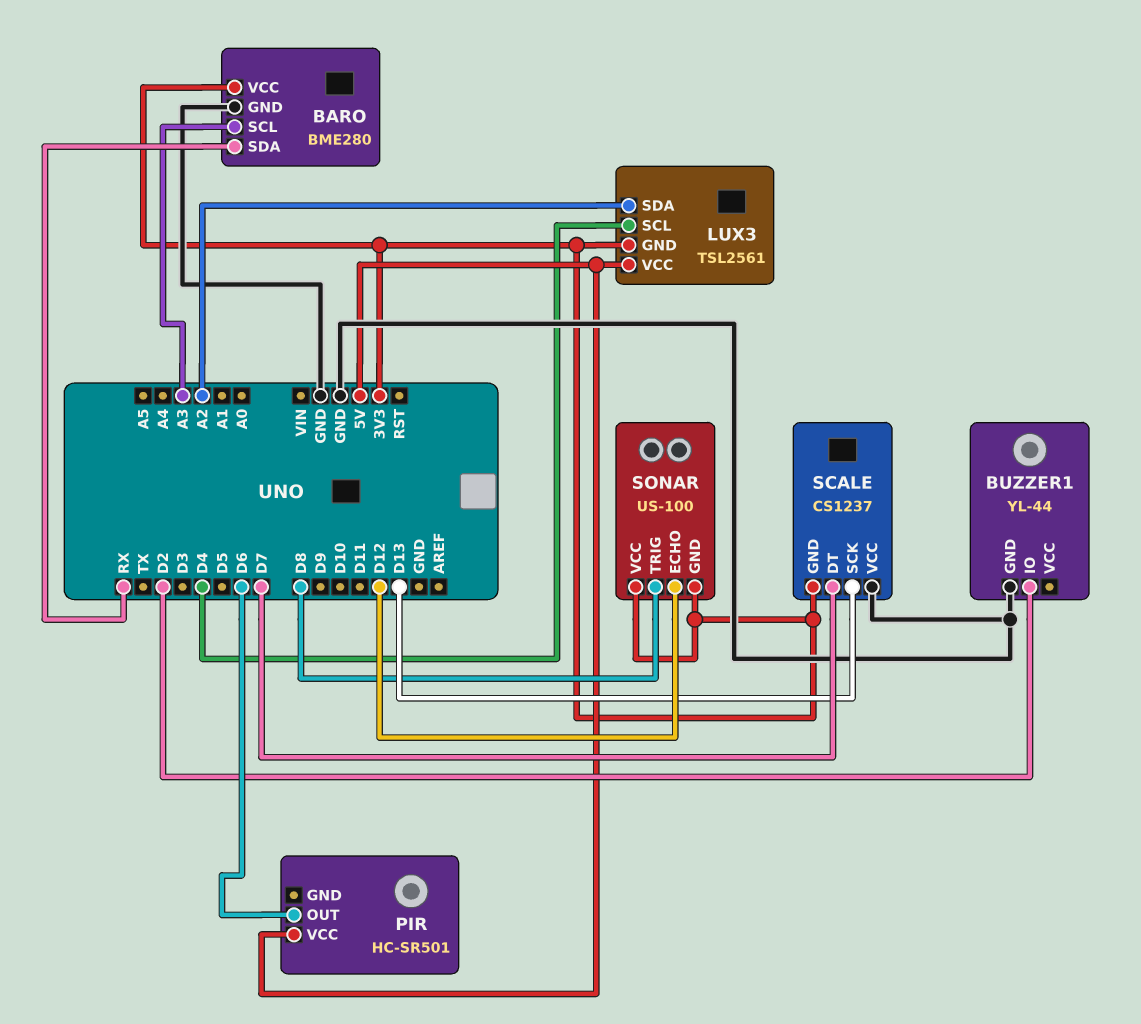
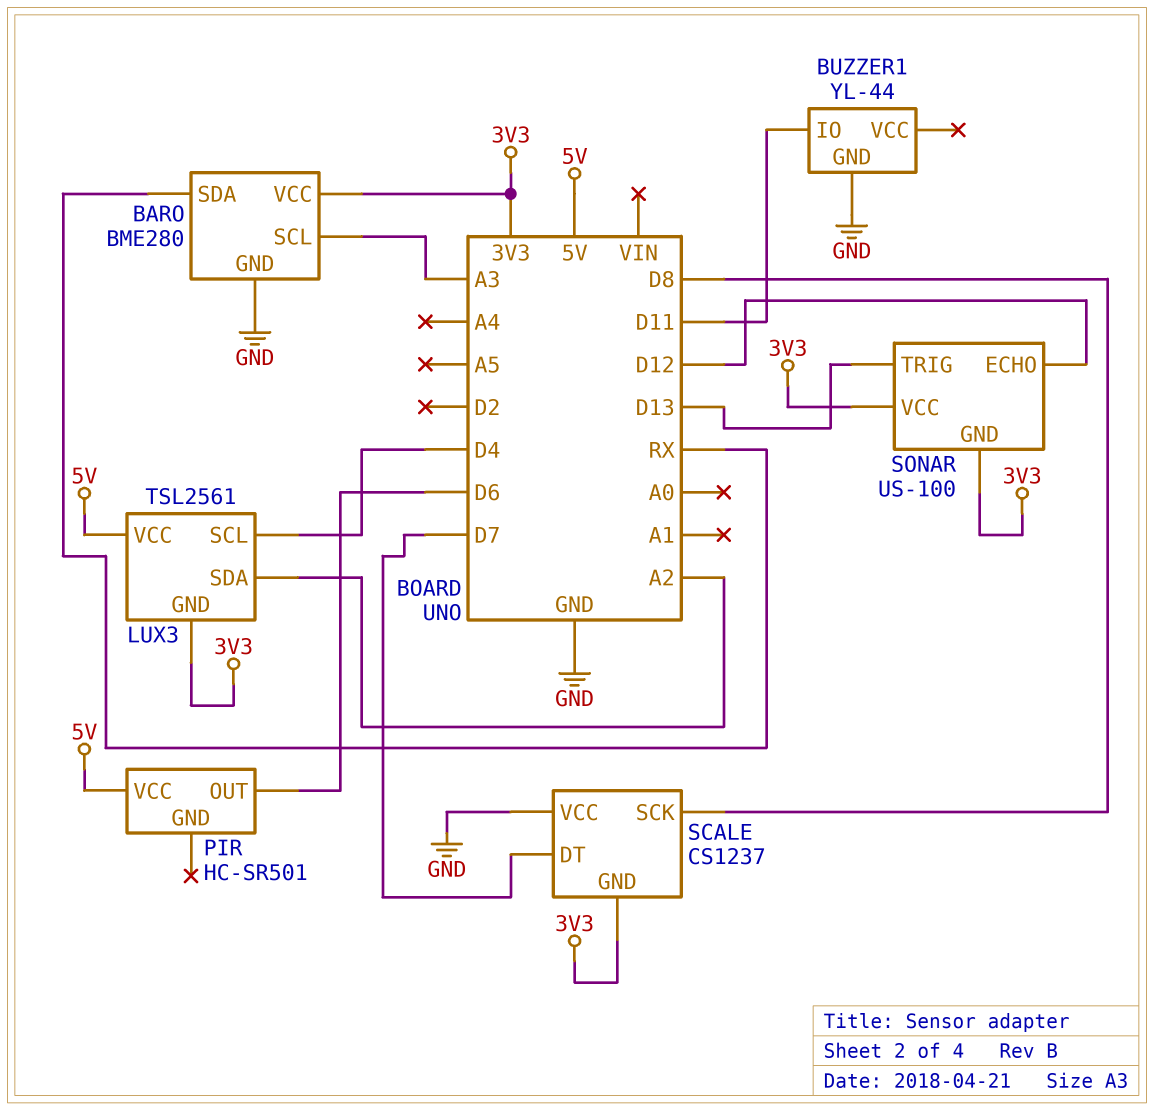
BUZZER1 pin IO: D2 -> D11
SCALE pin SCK: D13 -> D8
SONAR pin TRIG: D8 -> D13

